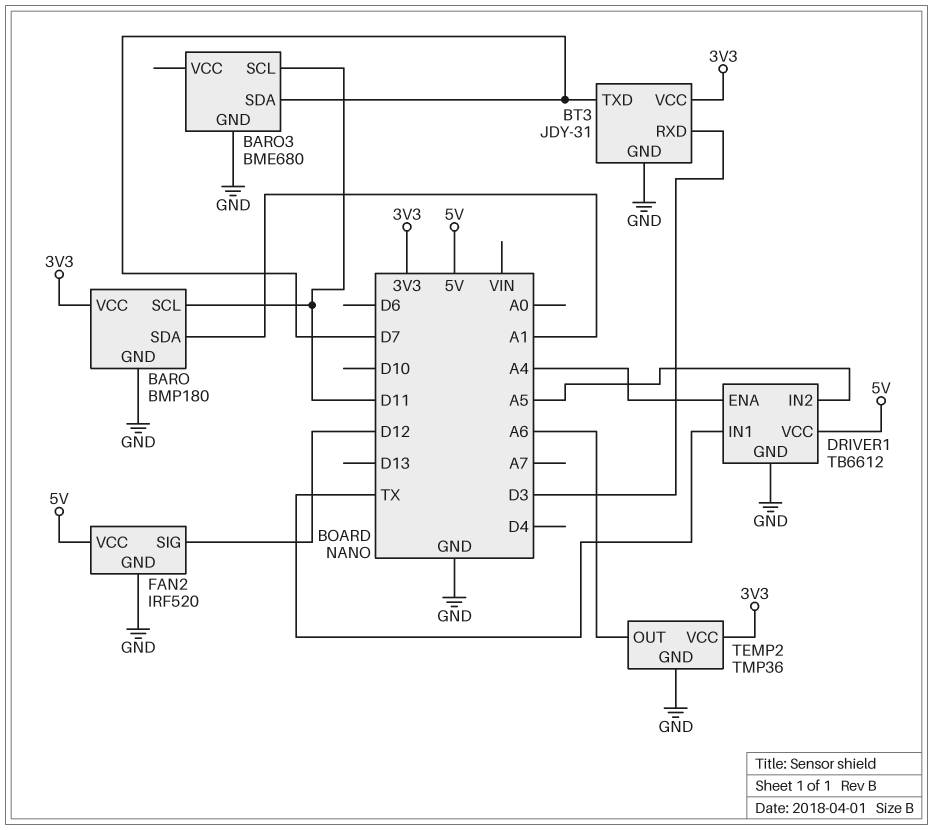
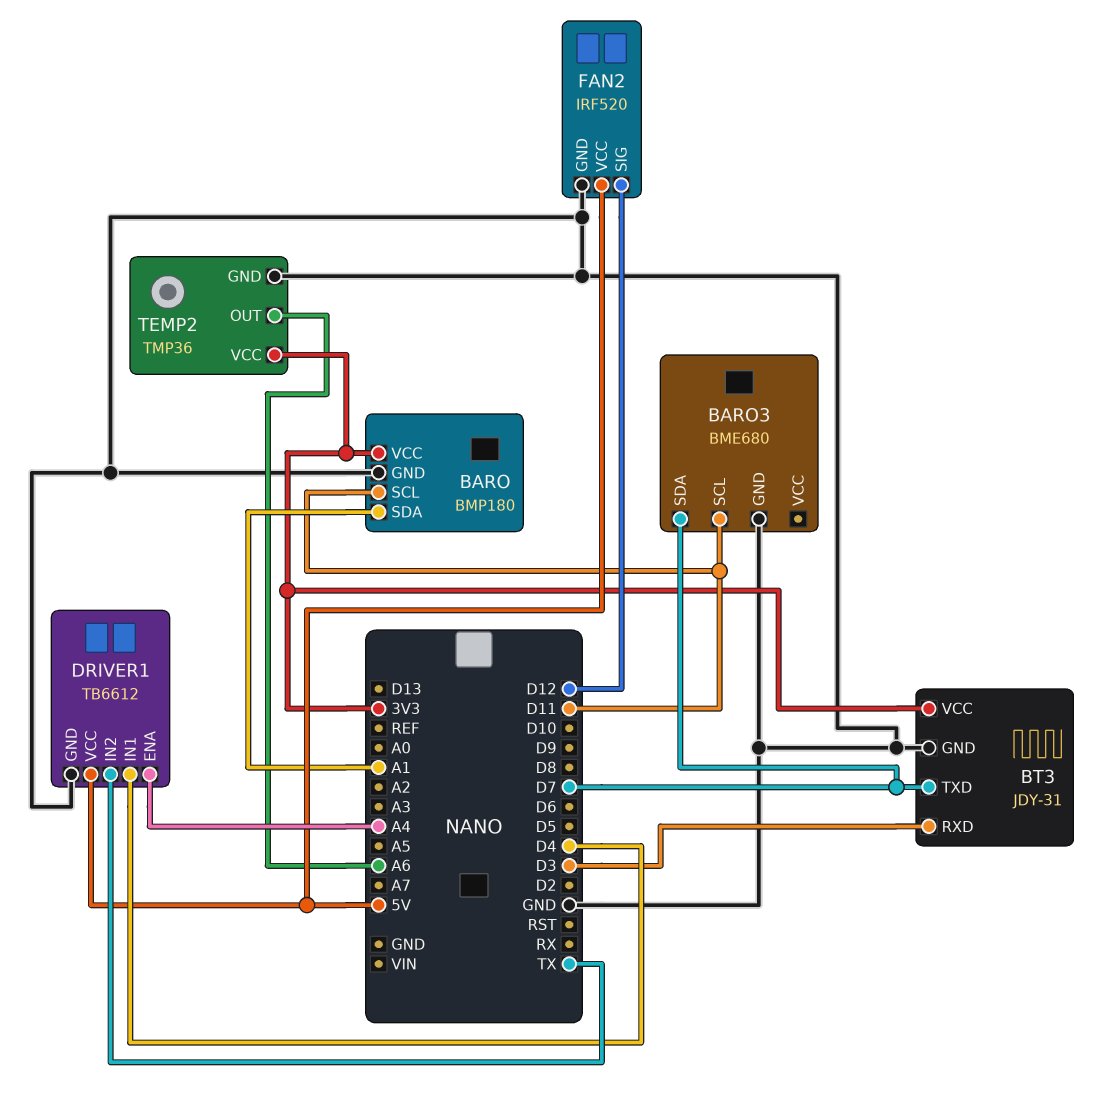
DRIVER1 pin IN1: TX -> D4
DRIVER1 pin IN2: A5 -> TX

